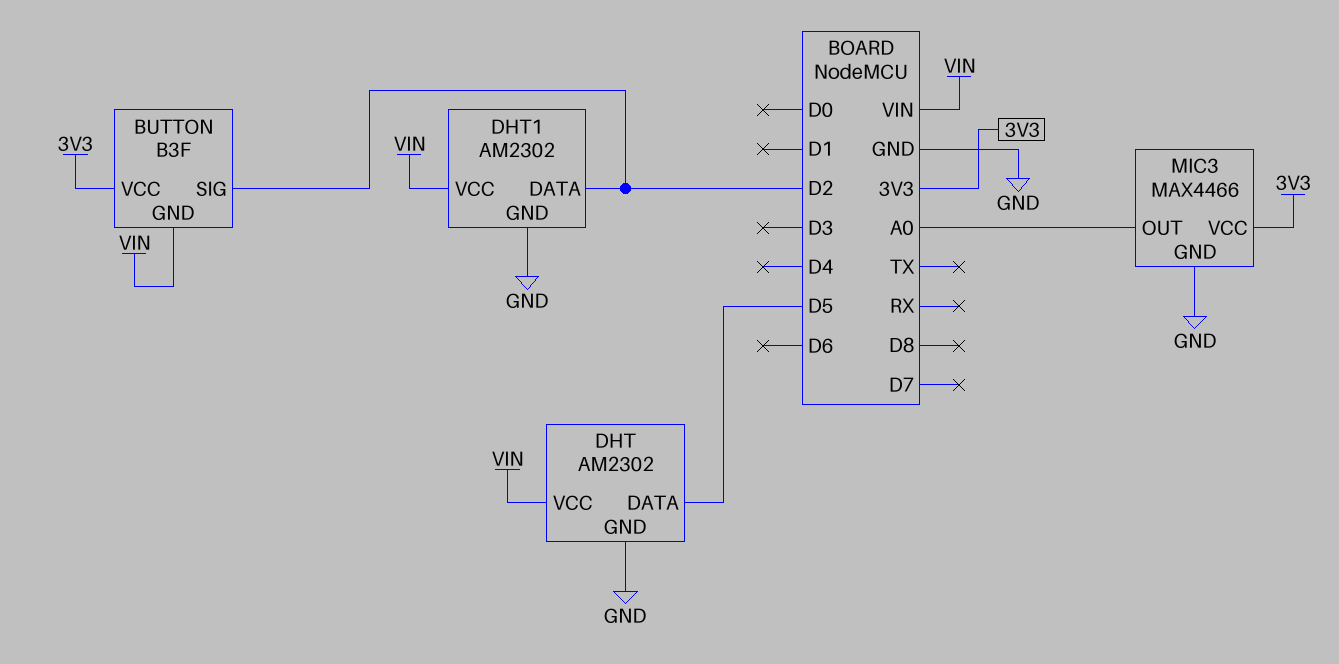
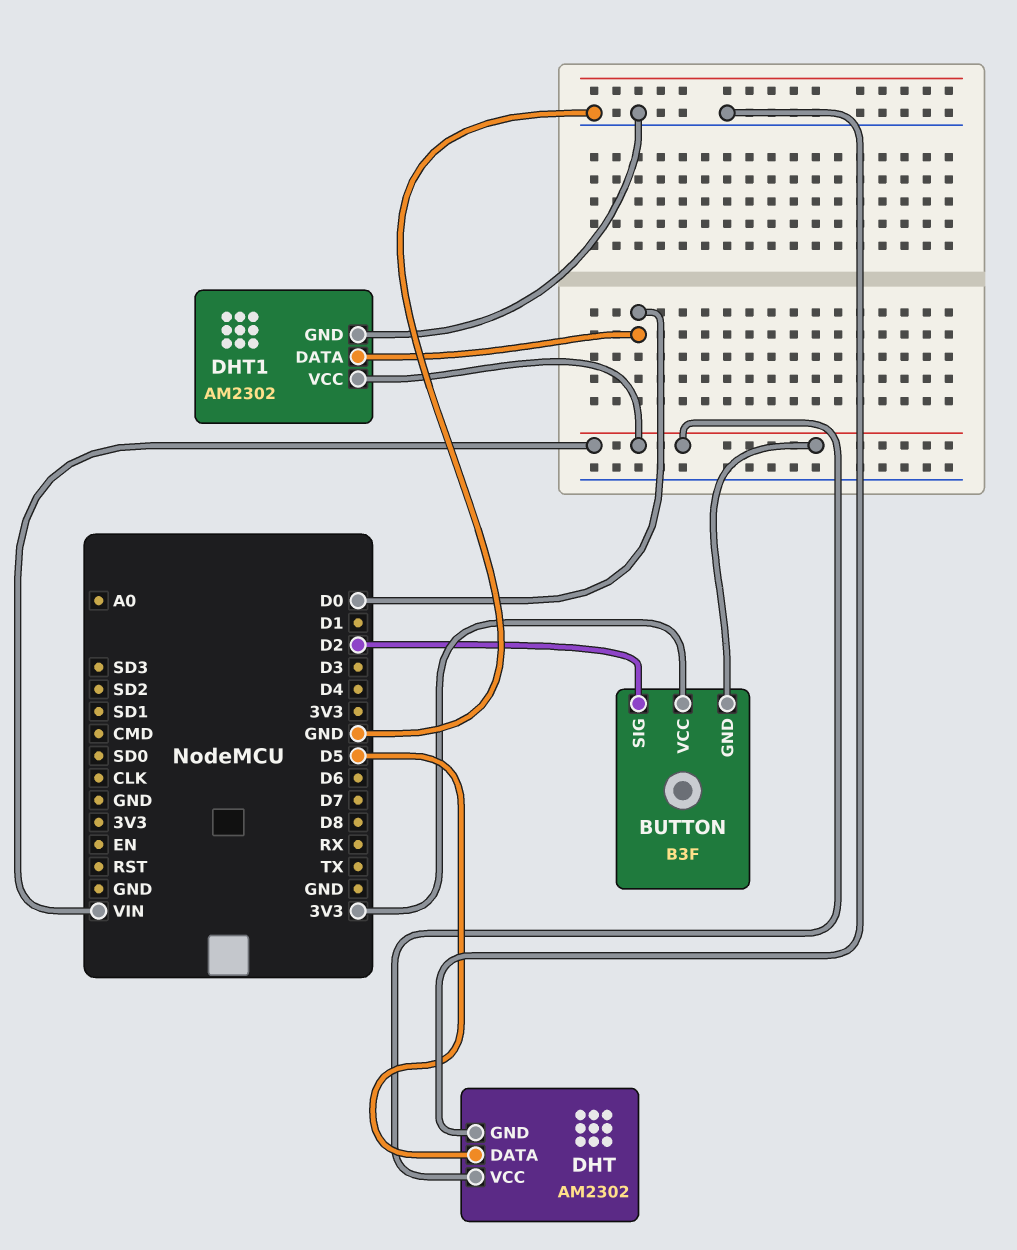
DHT1 pin DATA: D2 -> D0
MIC3: MAX4466 -> none
MIC3 pin GND: GND -> none
MIC3 pin OUT: A0 -> none
MIC3 pin VCC: 3V3 -> none

